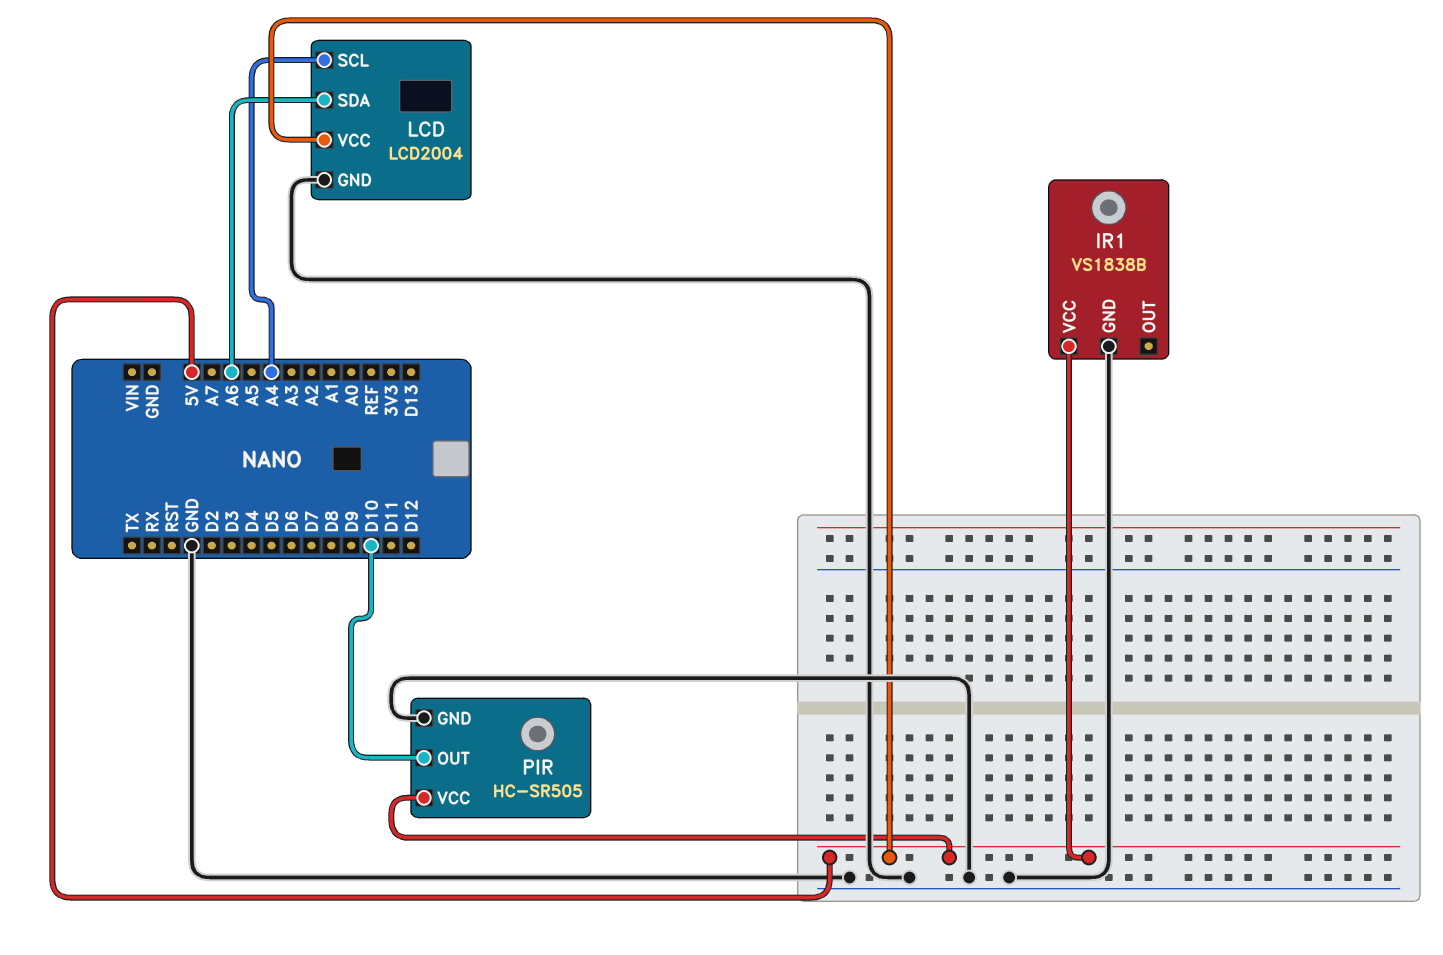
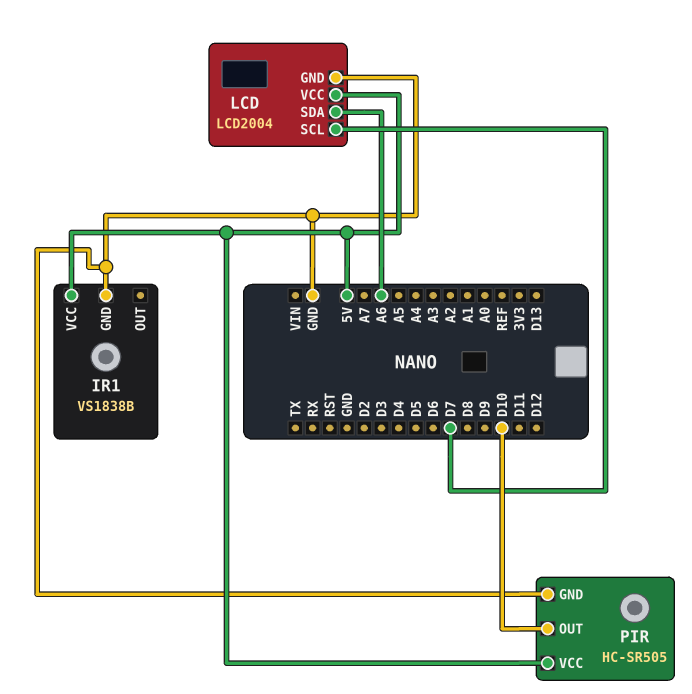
LCD pin SCL: A4 -> D7

